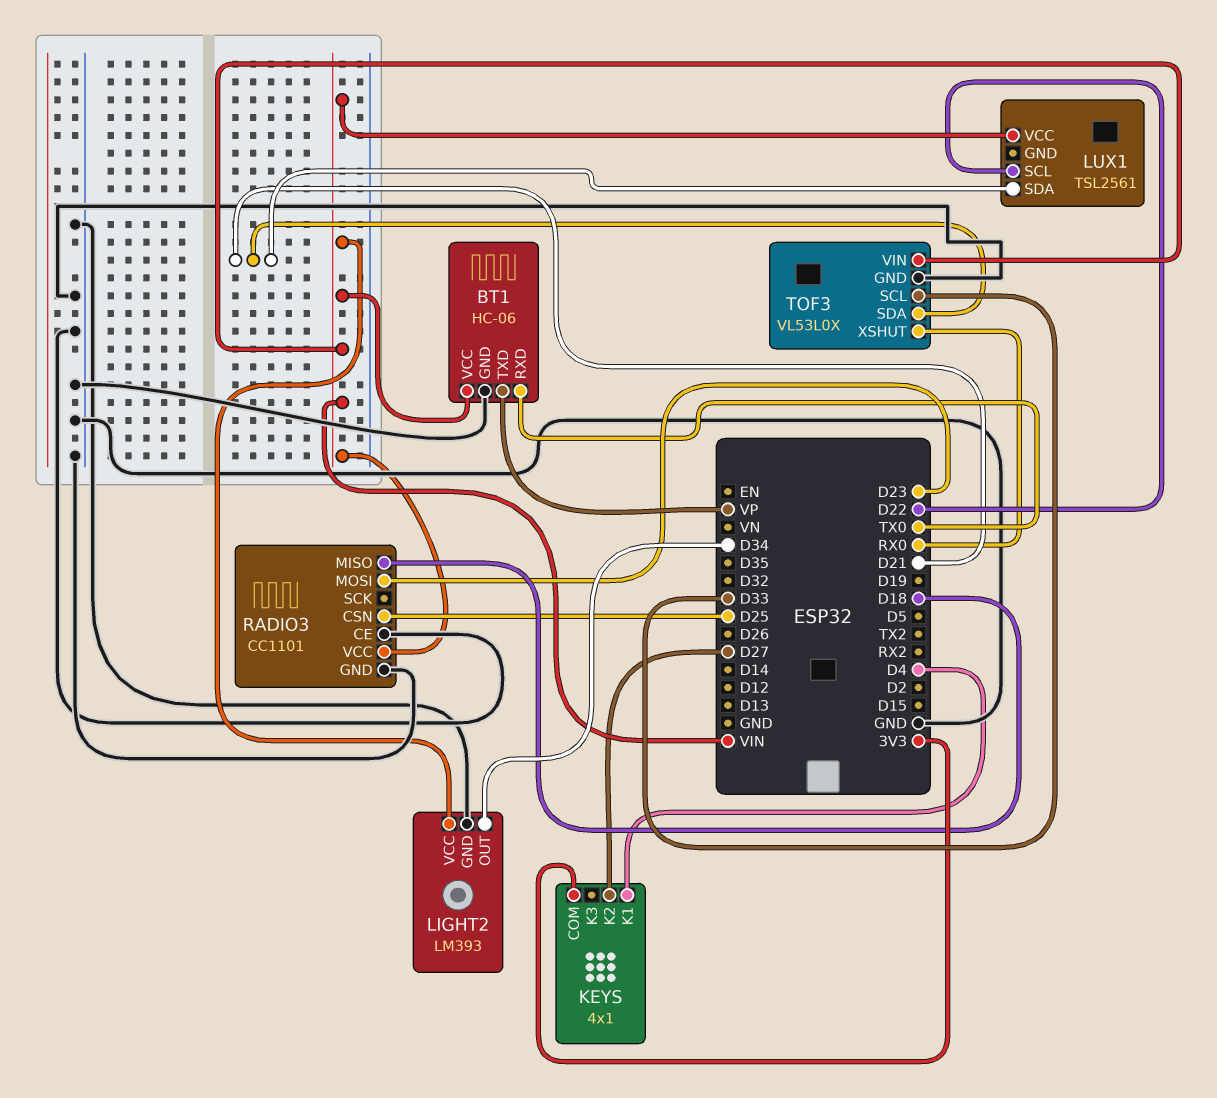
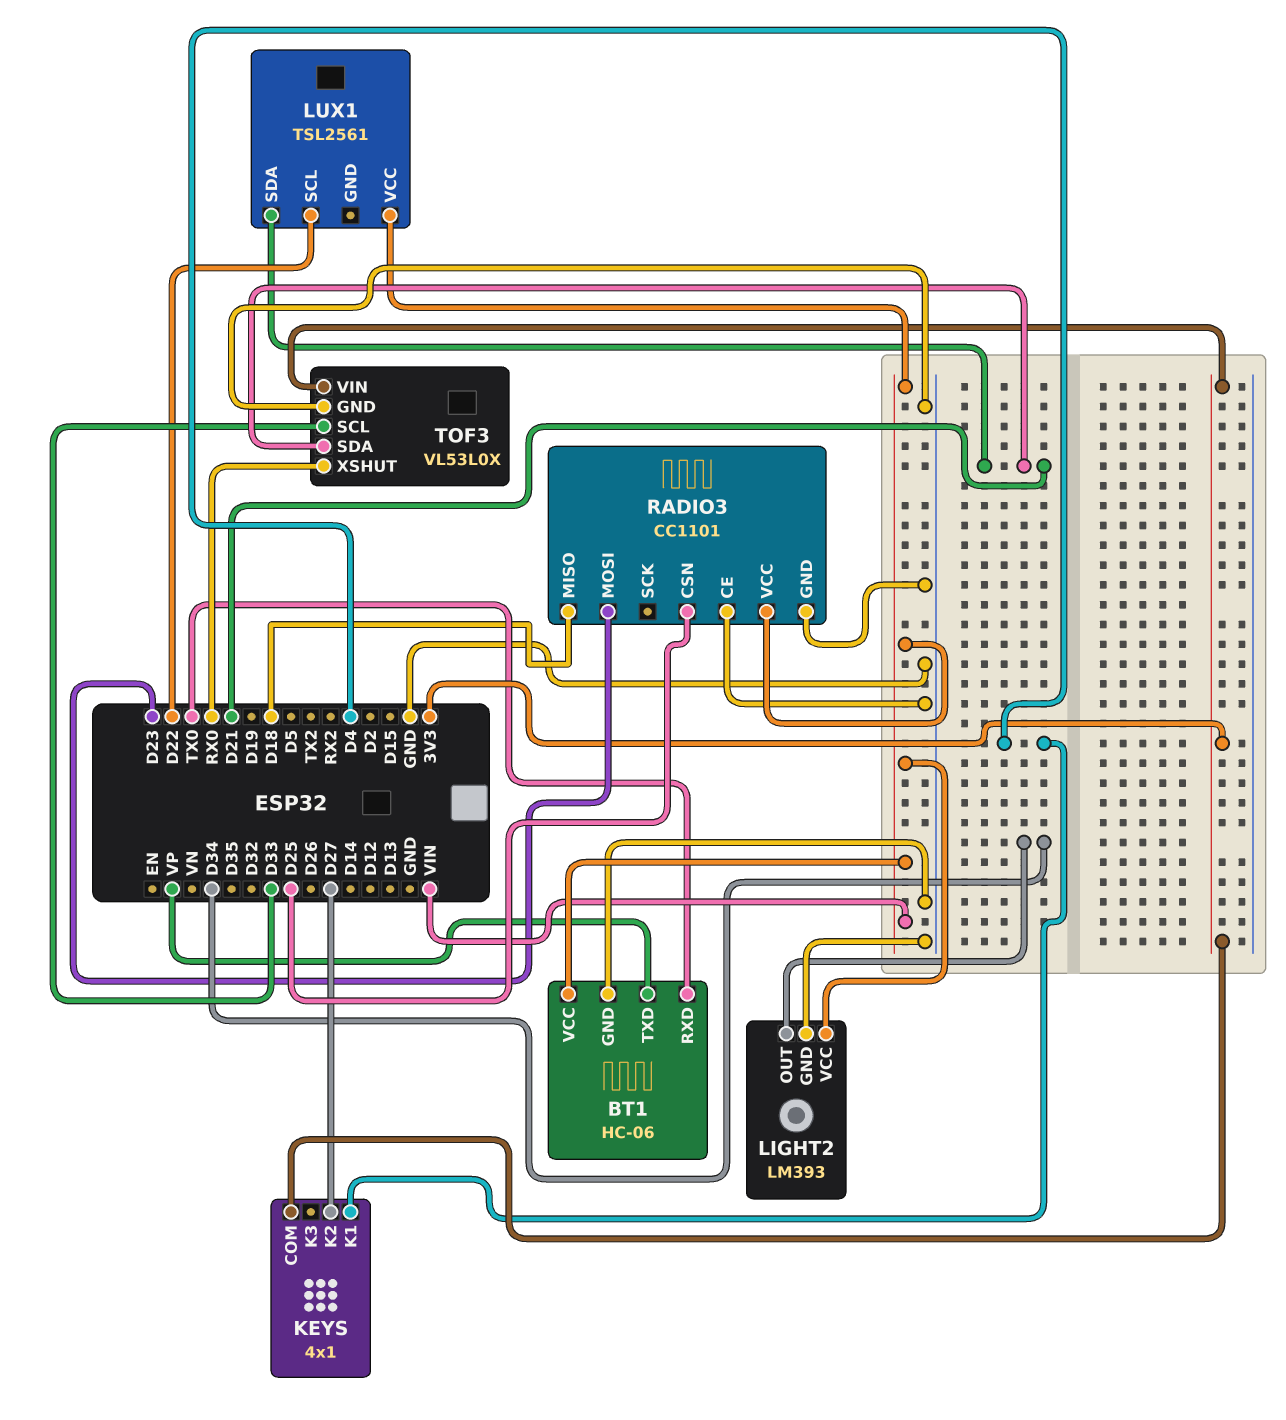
TOF3 pin VIN: VIN -> 3V3

